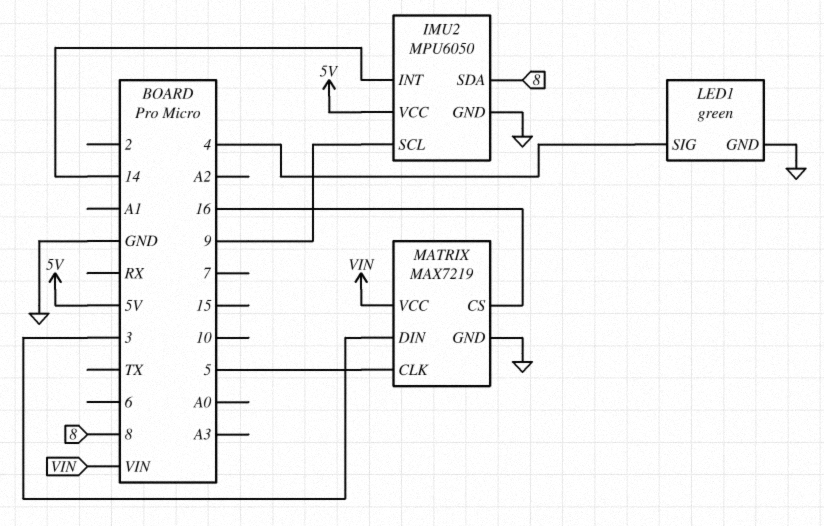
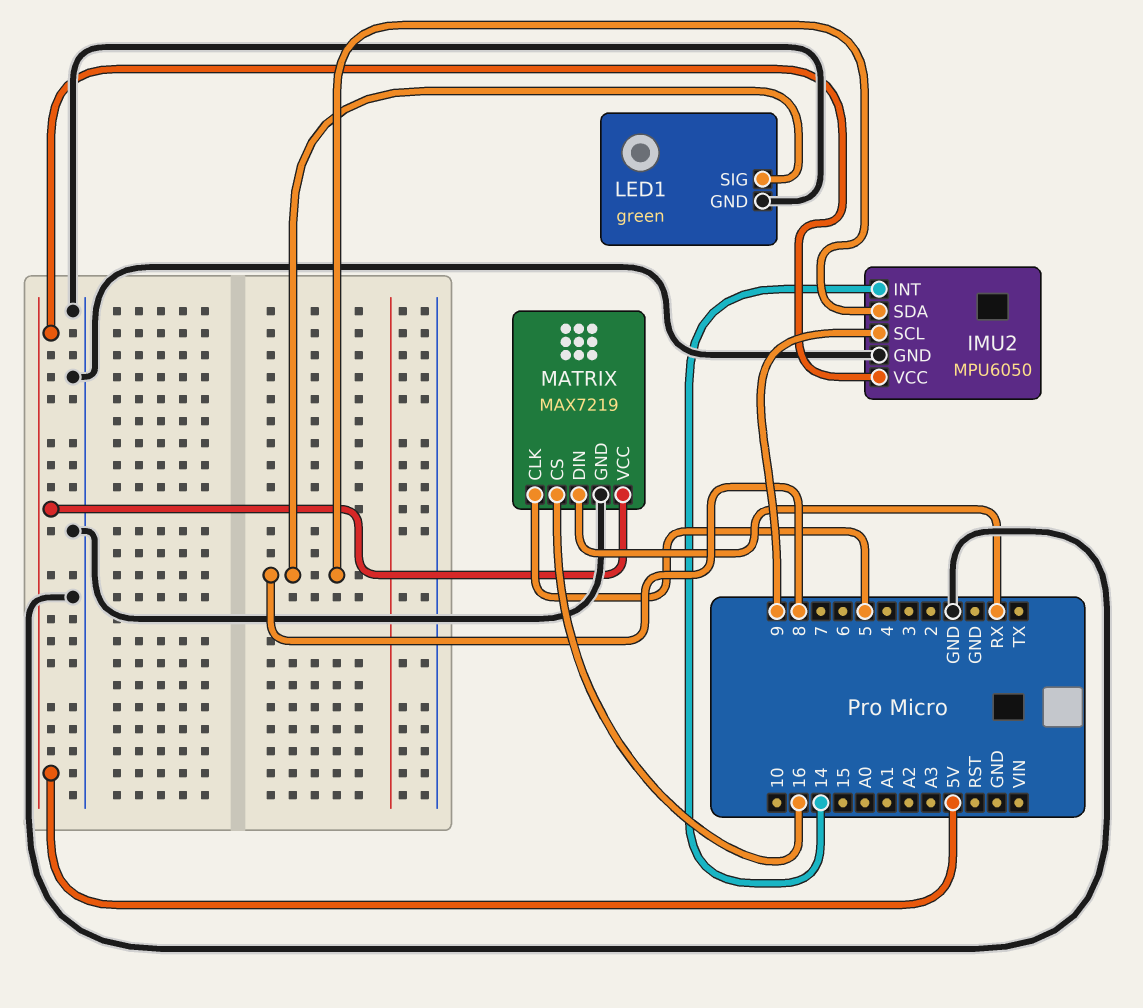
LED1 pin SIG: 4 -> 8
MATRIX pin DIN: 3 -> RX
MATRIX pin VCC: VIN -> 5V

